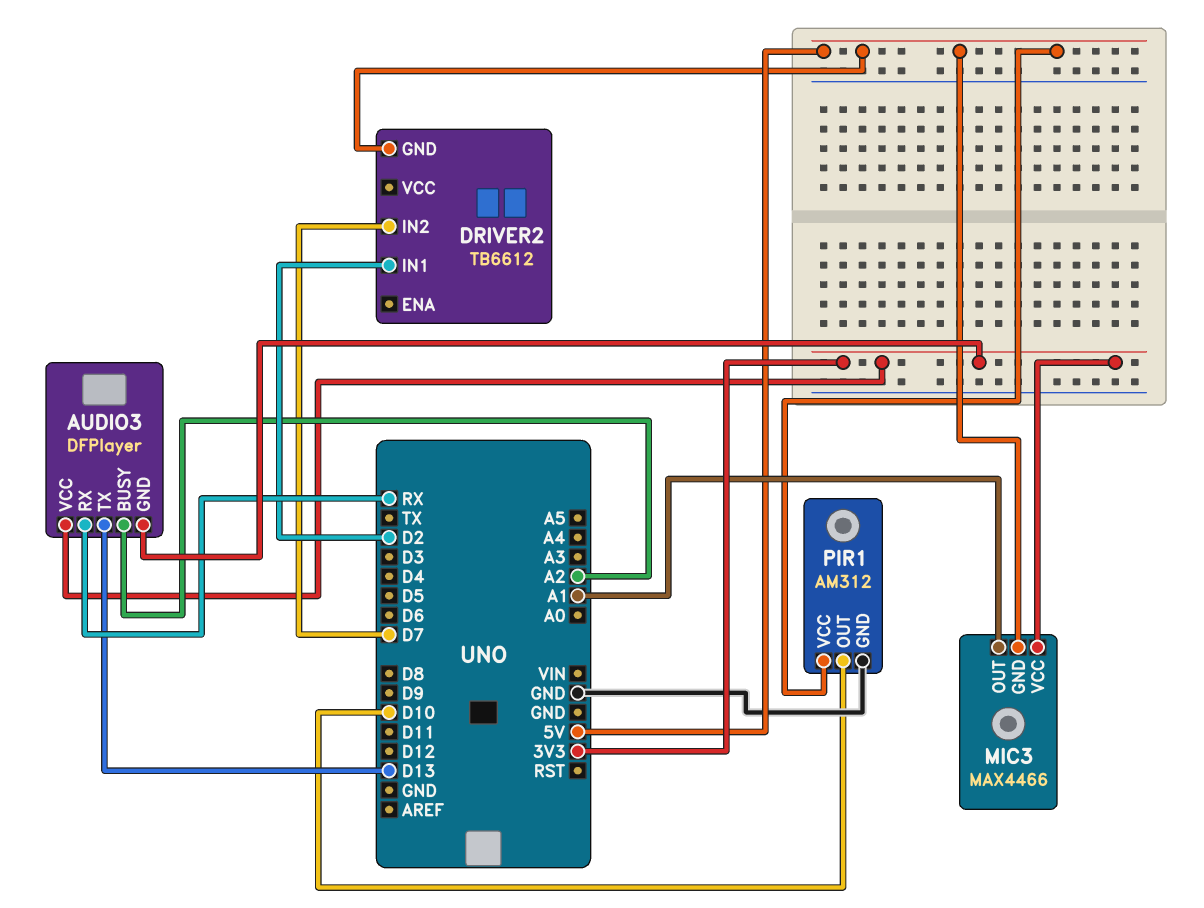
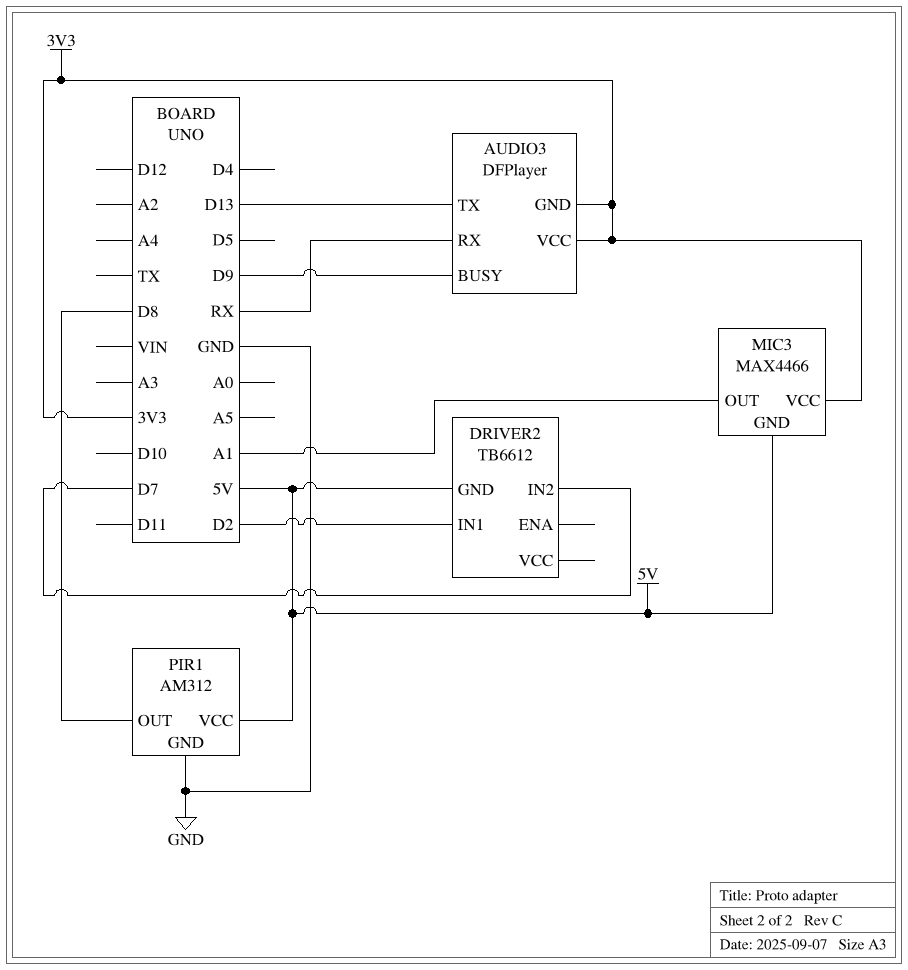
AUDIO3 pin BUSY: A2 -> D9
PIR1 pin OUT: D10 -> D8

